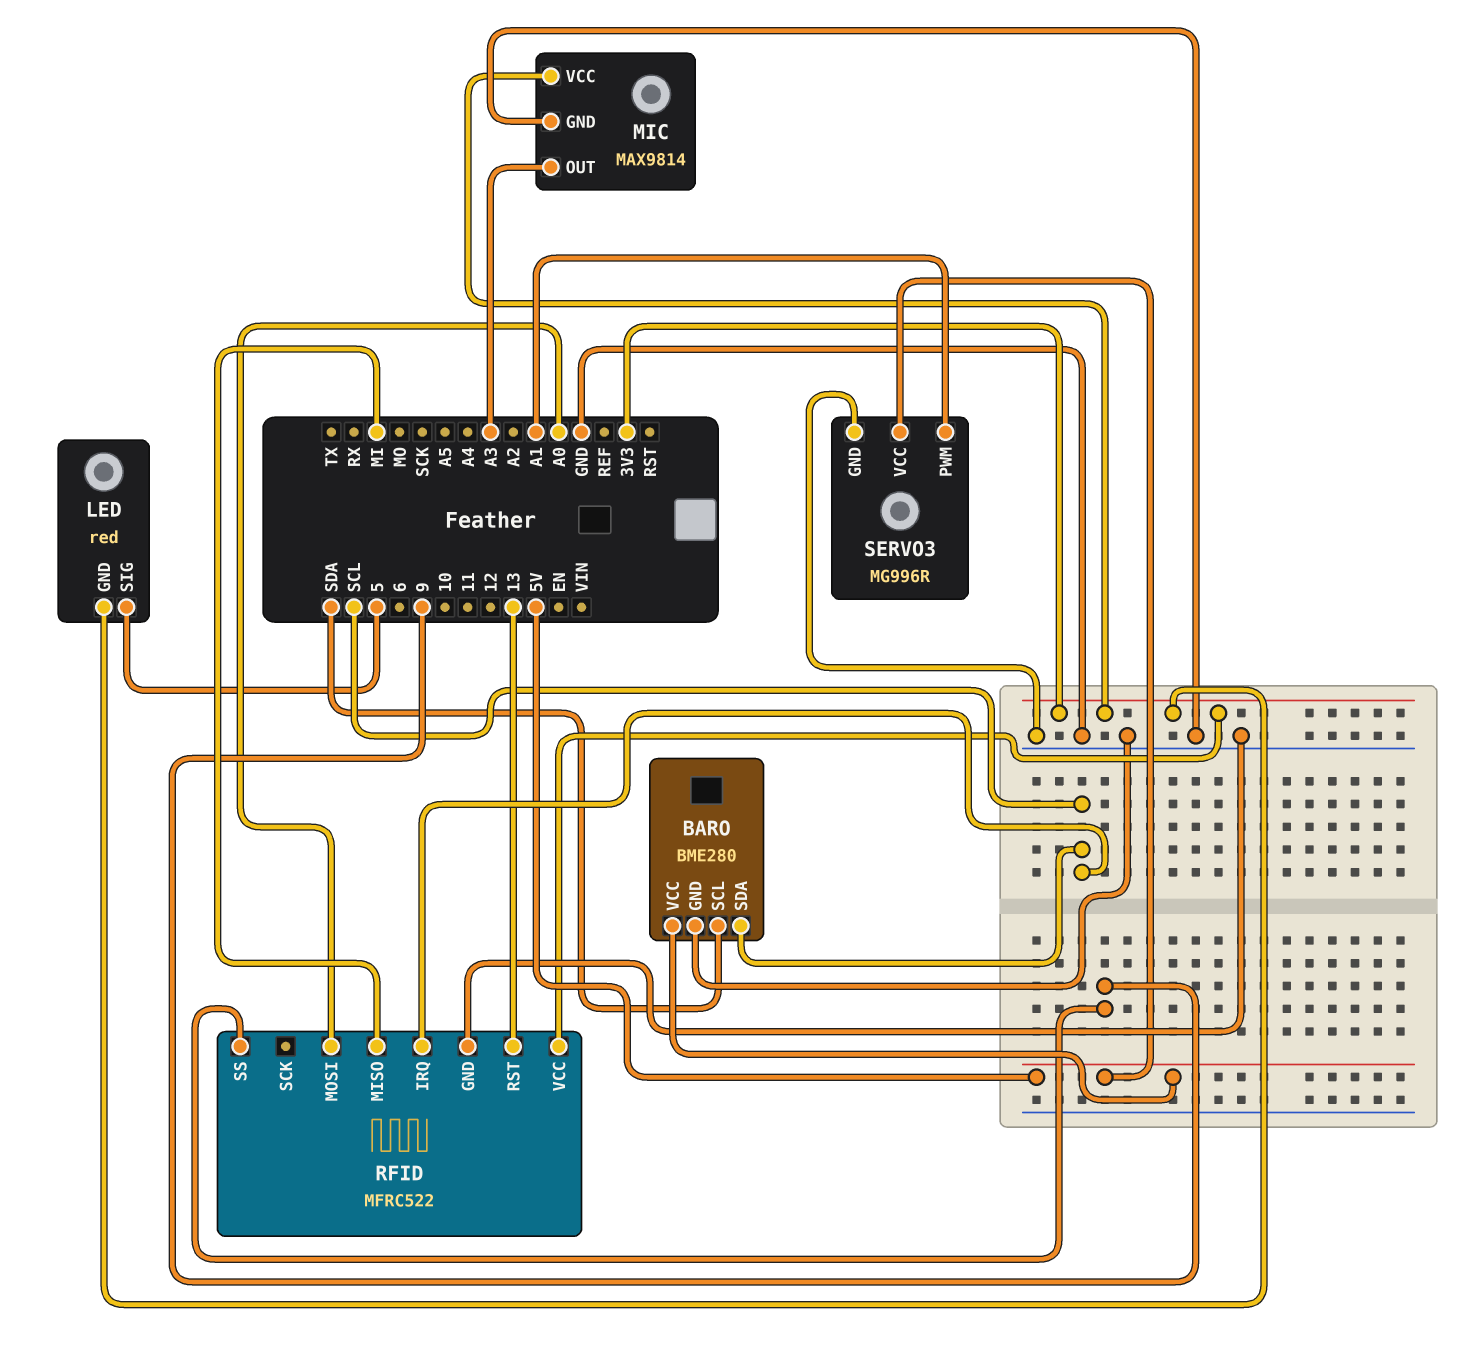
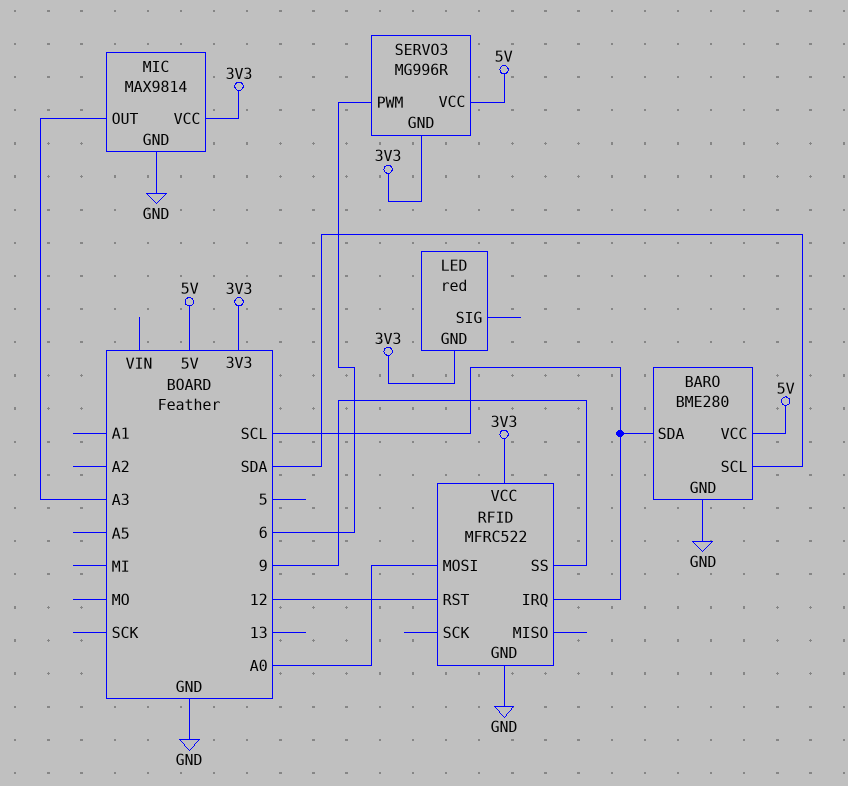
LED pin SIG: 5 -> none
RFID pin MISO: MI -> none
RFID pin RST: 13 -> 12
SERVO3 pin GND: GND -> 3V3
SERVO3 pin PWM: A1 -> 6

